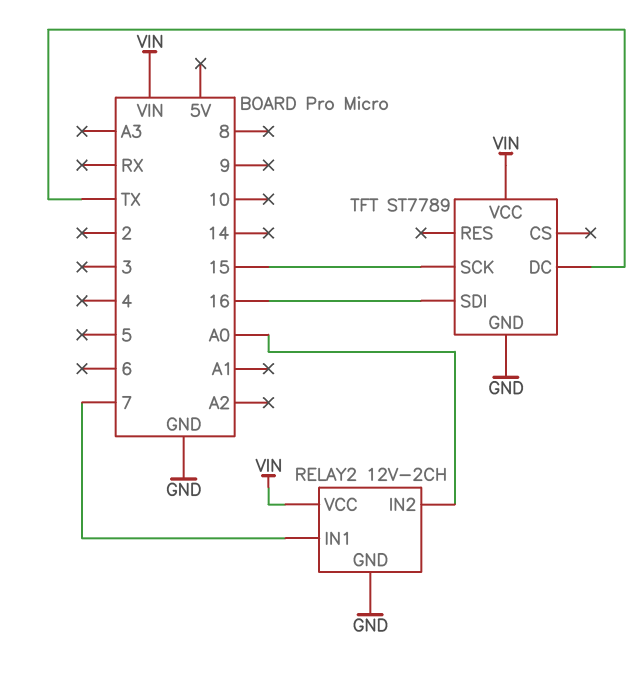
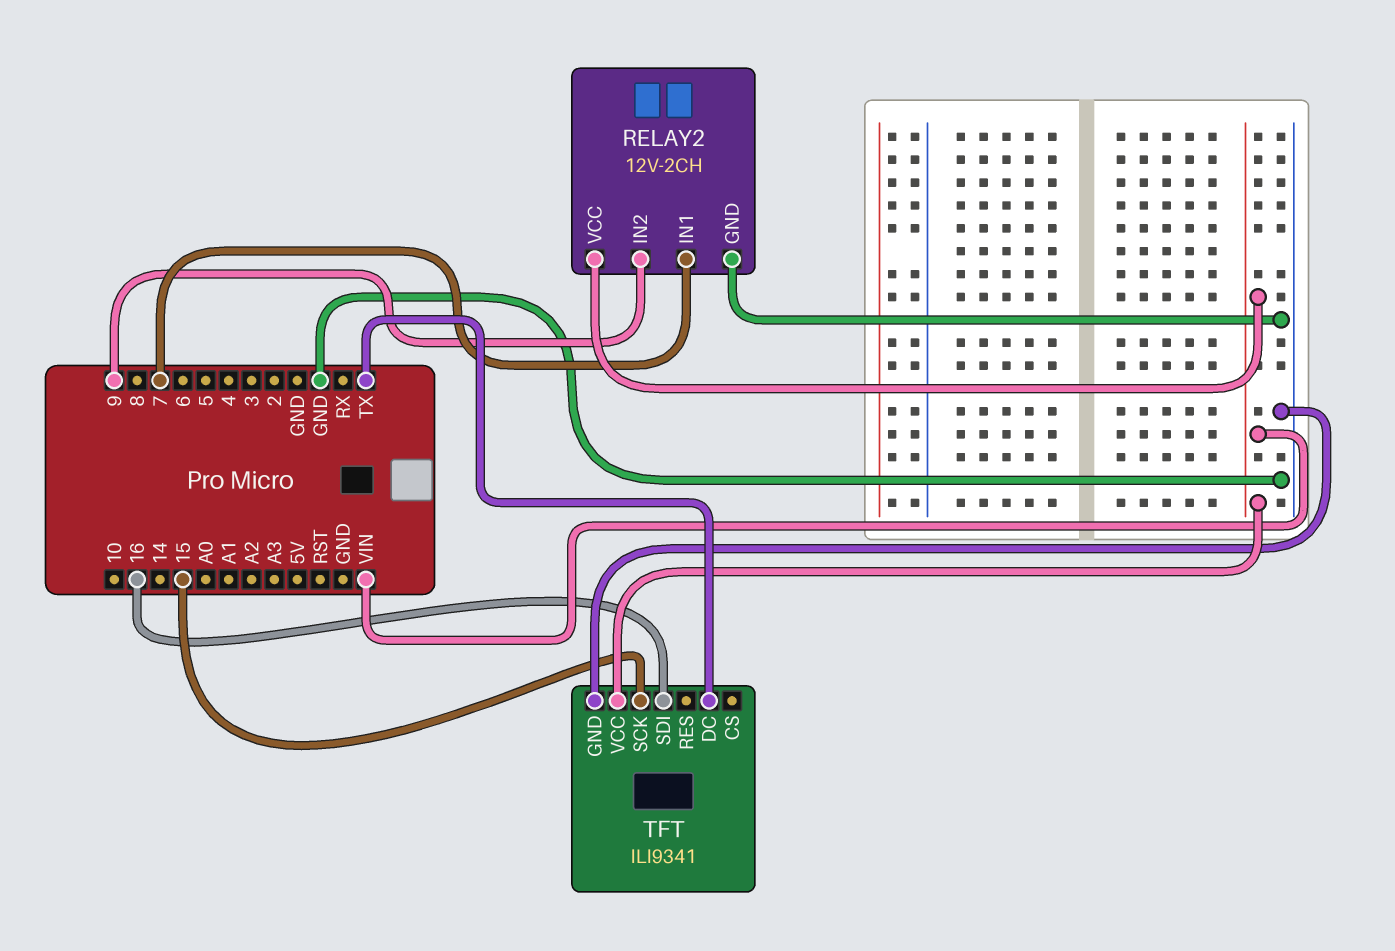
RELAY2 pin IN2: A0 -> 9
TFT: ST7789 -> ILI9341

